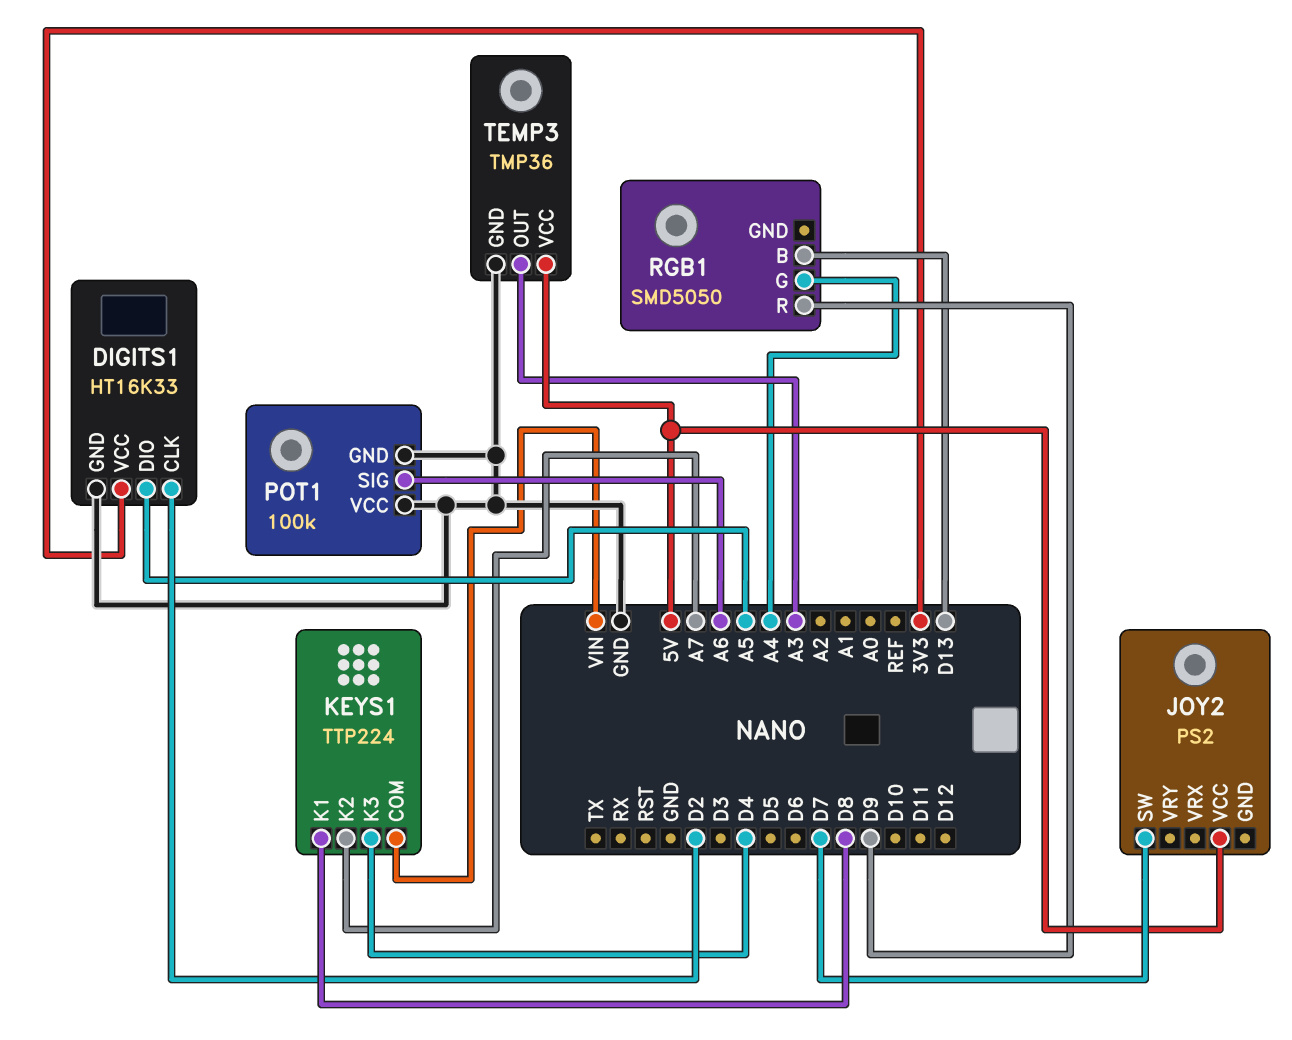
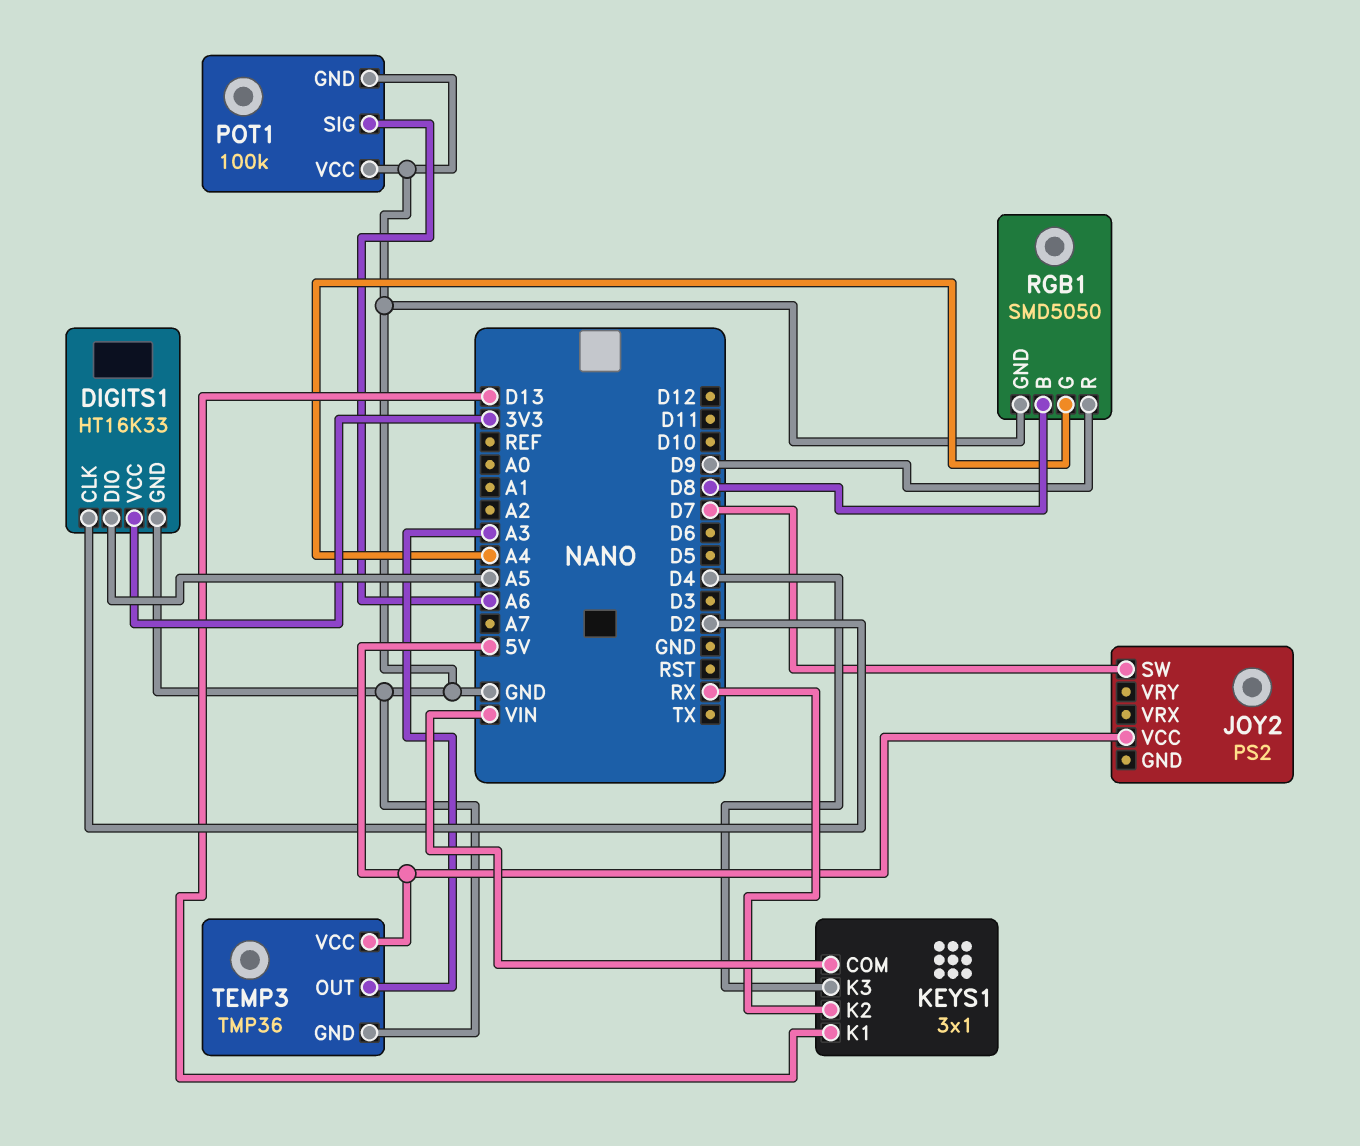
KEYS1: TTP224 -> 3x1
KEYS1 pin K1: D8 -> D13
KEYS1 pin K2: A7 -> RX
RGB1 pin B: D13 -> D8
RGB1 pin GND: none -> GND

